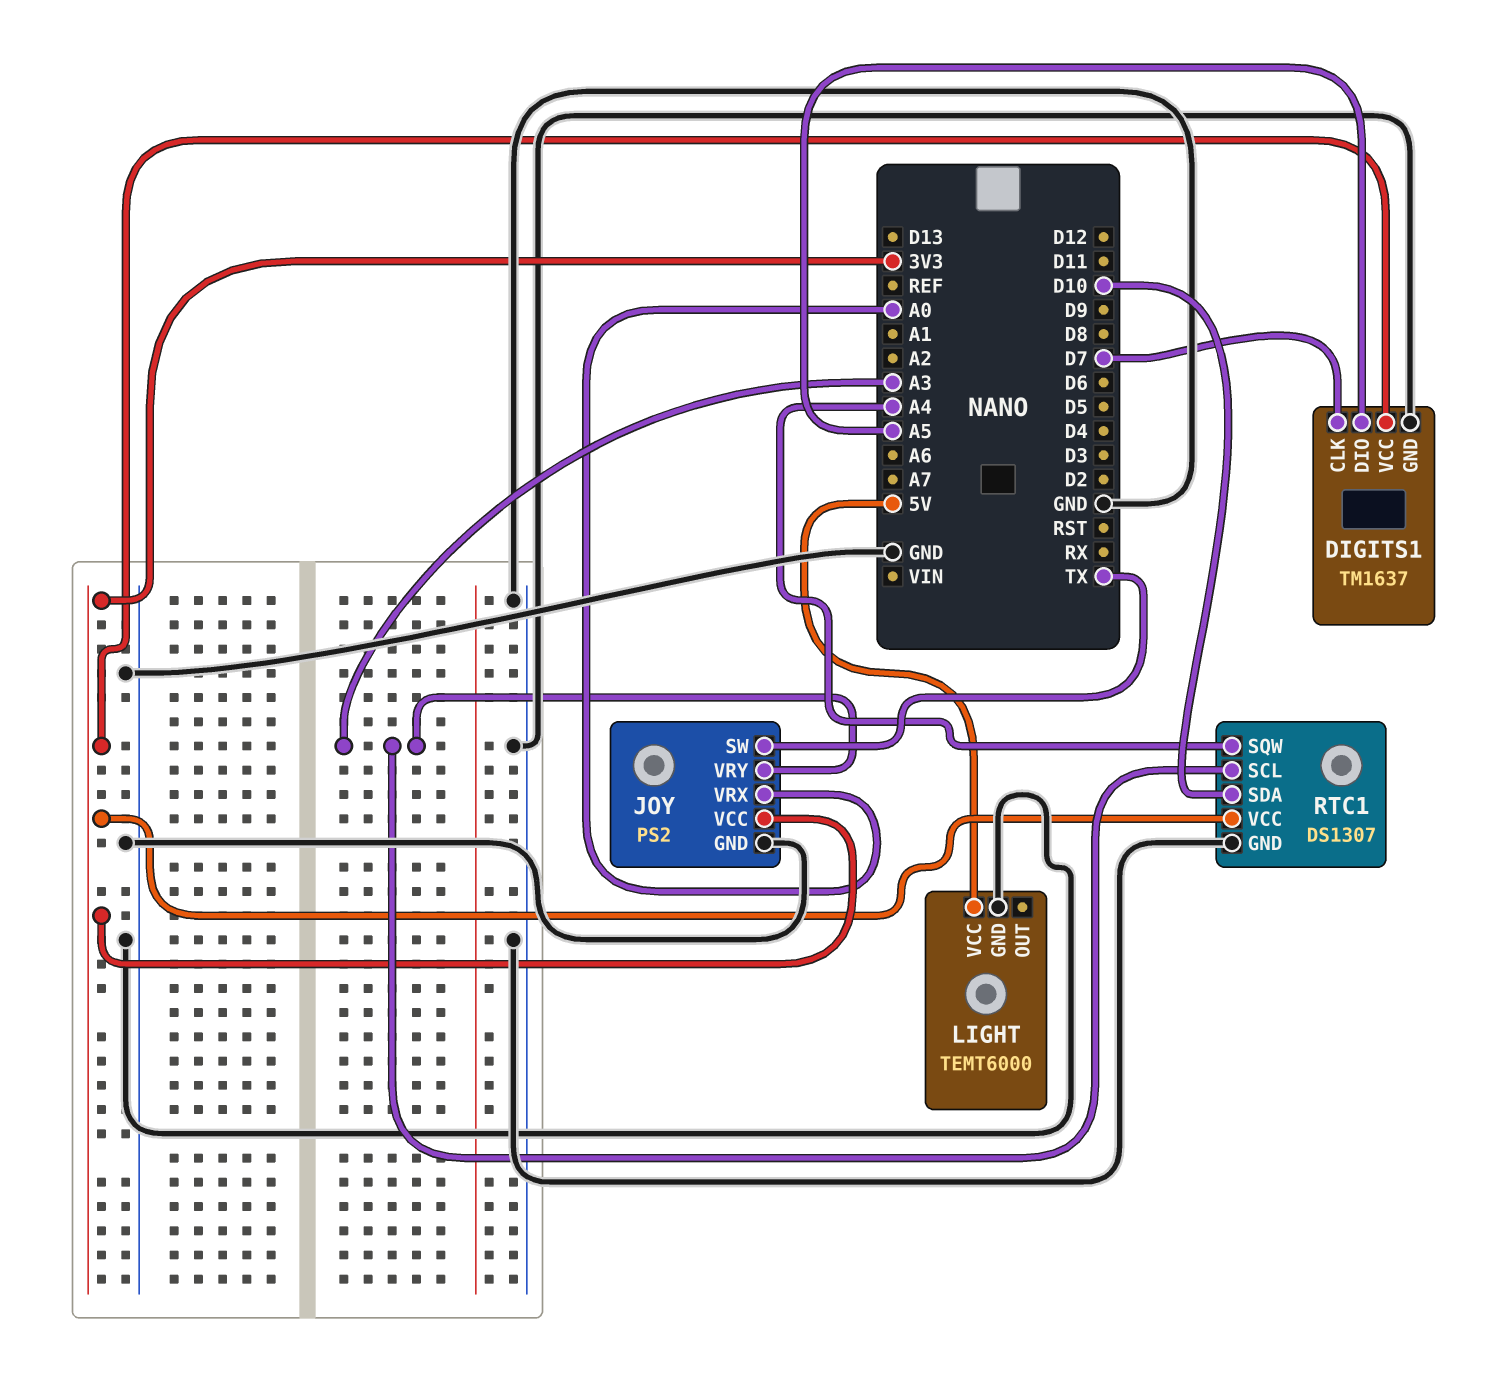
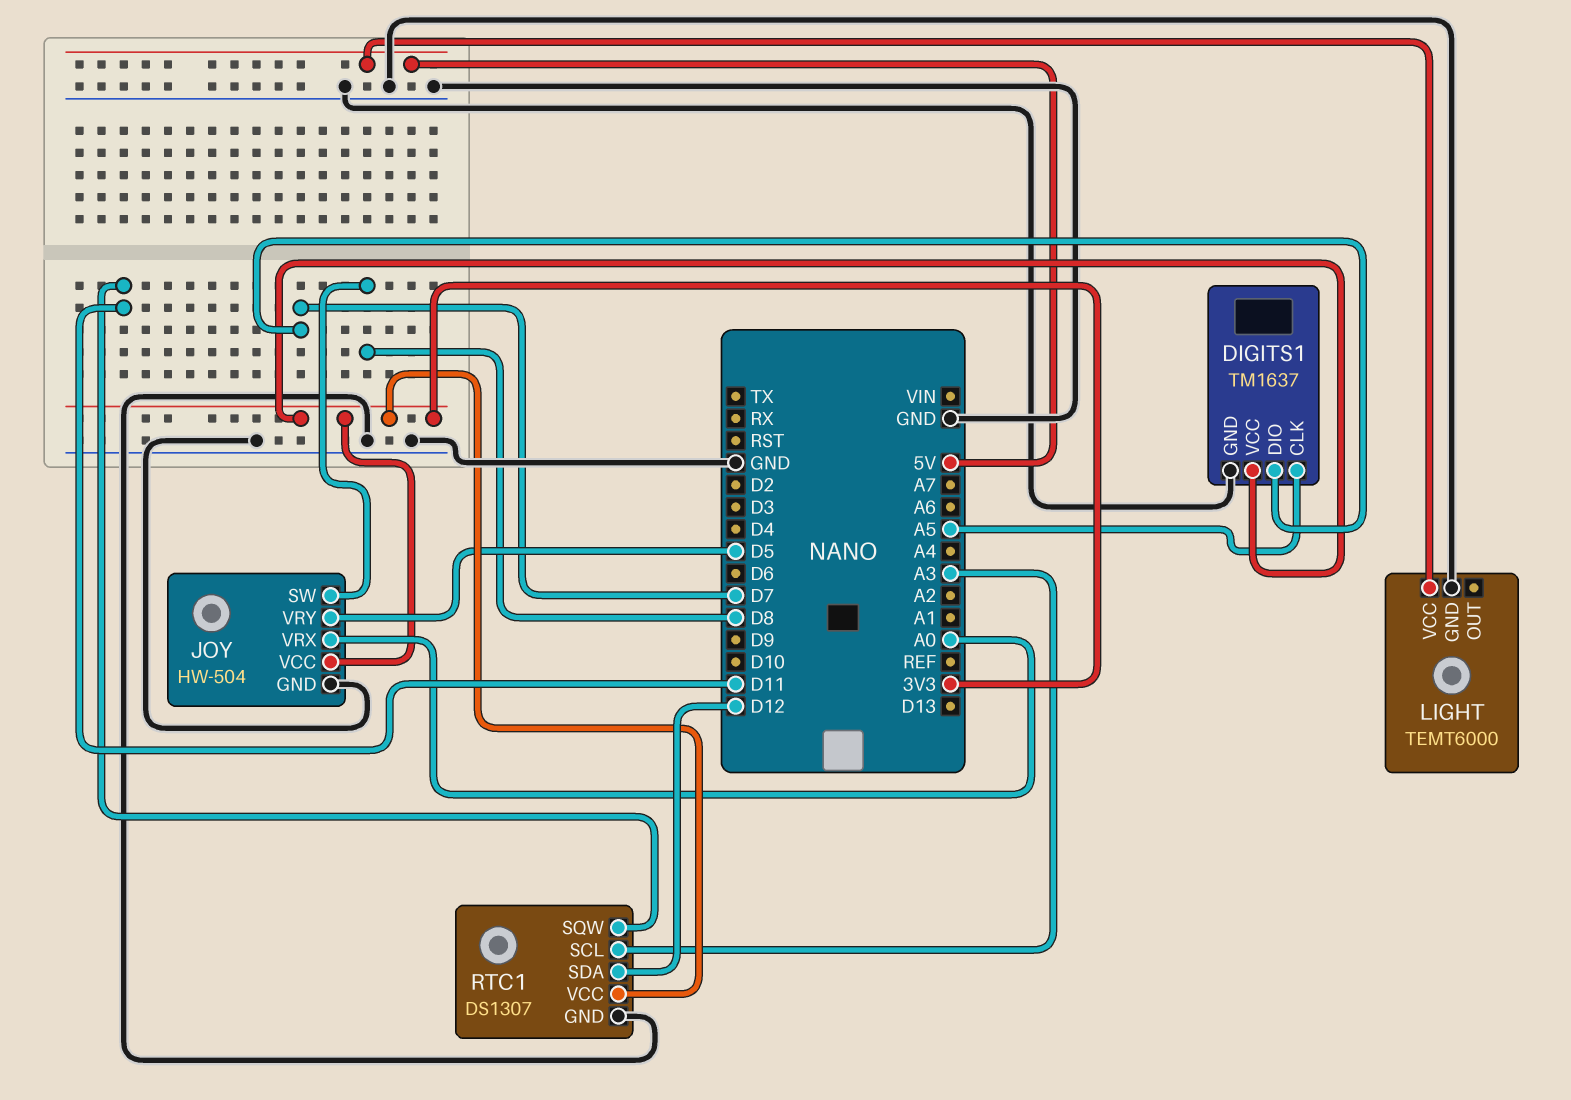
DIGITS1 pin CLK: D7 -> A5
DIGITS1 pin DIO: A5 -> D7
JOY: PS2 -> HW-504
JOY pin SW: TX -> D8
JOY pin VRY: A3 -> D5
RTC1 pin SDA: D10 -> D12
RTC1 pin SQW: A4 -> D11

